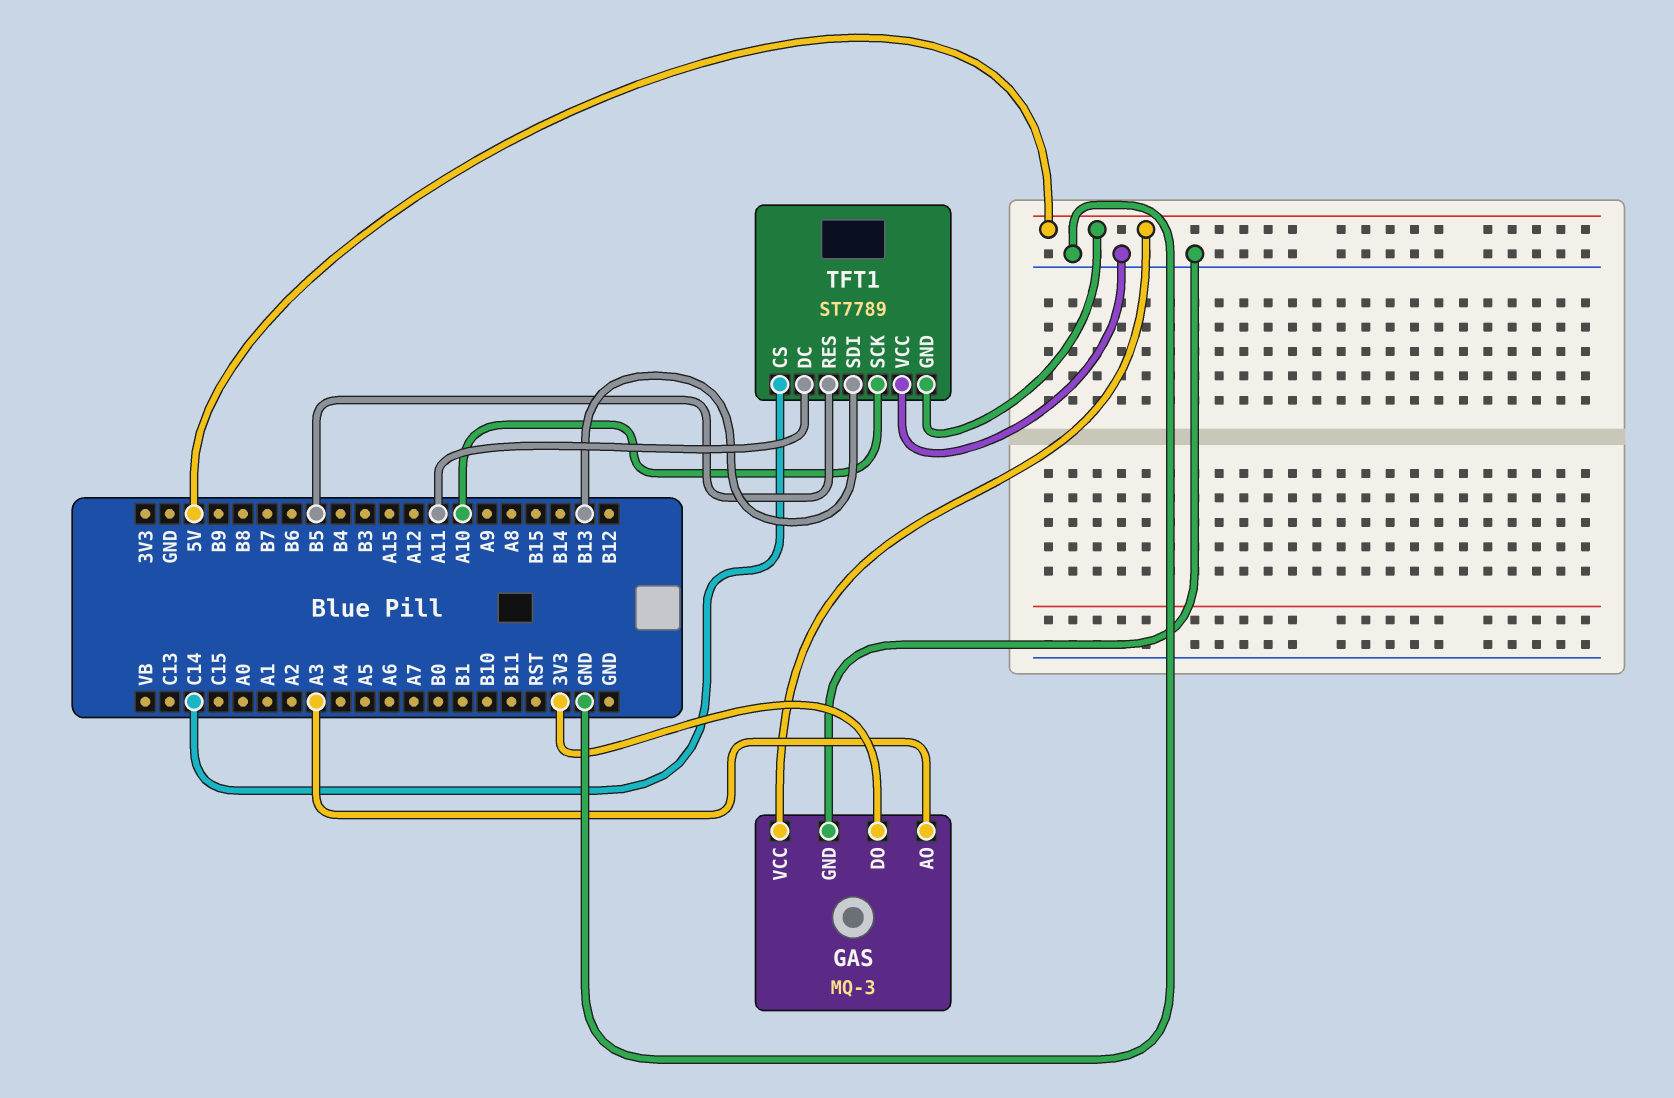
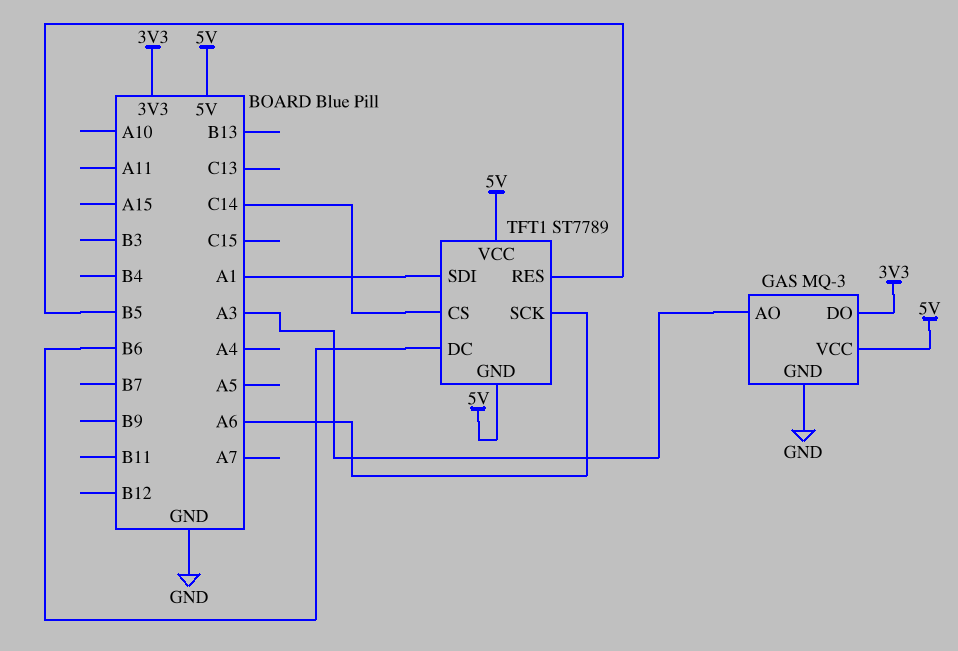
TFT1 pin DC: A11 -> B6
TFT1 pin SCK: A10 -> A6
TFT1 pin SDI: B13 -> A1
TFT1 pin VCC: GND -> 5V

